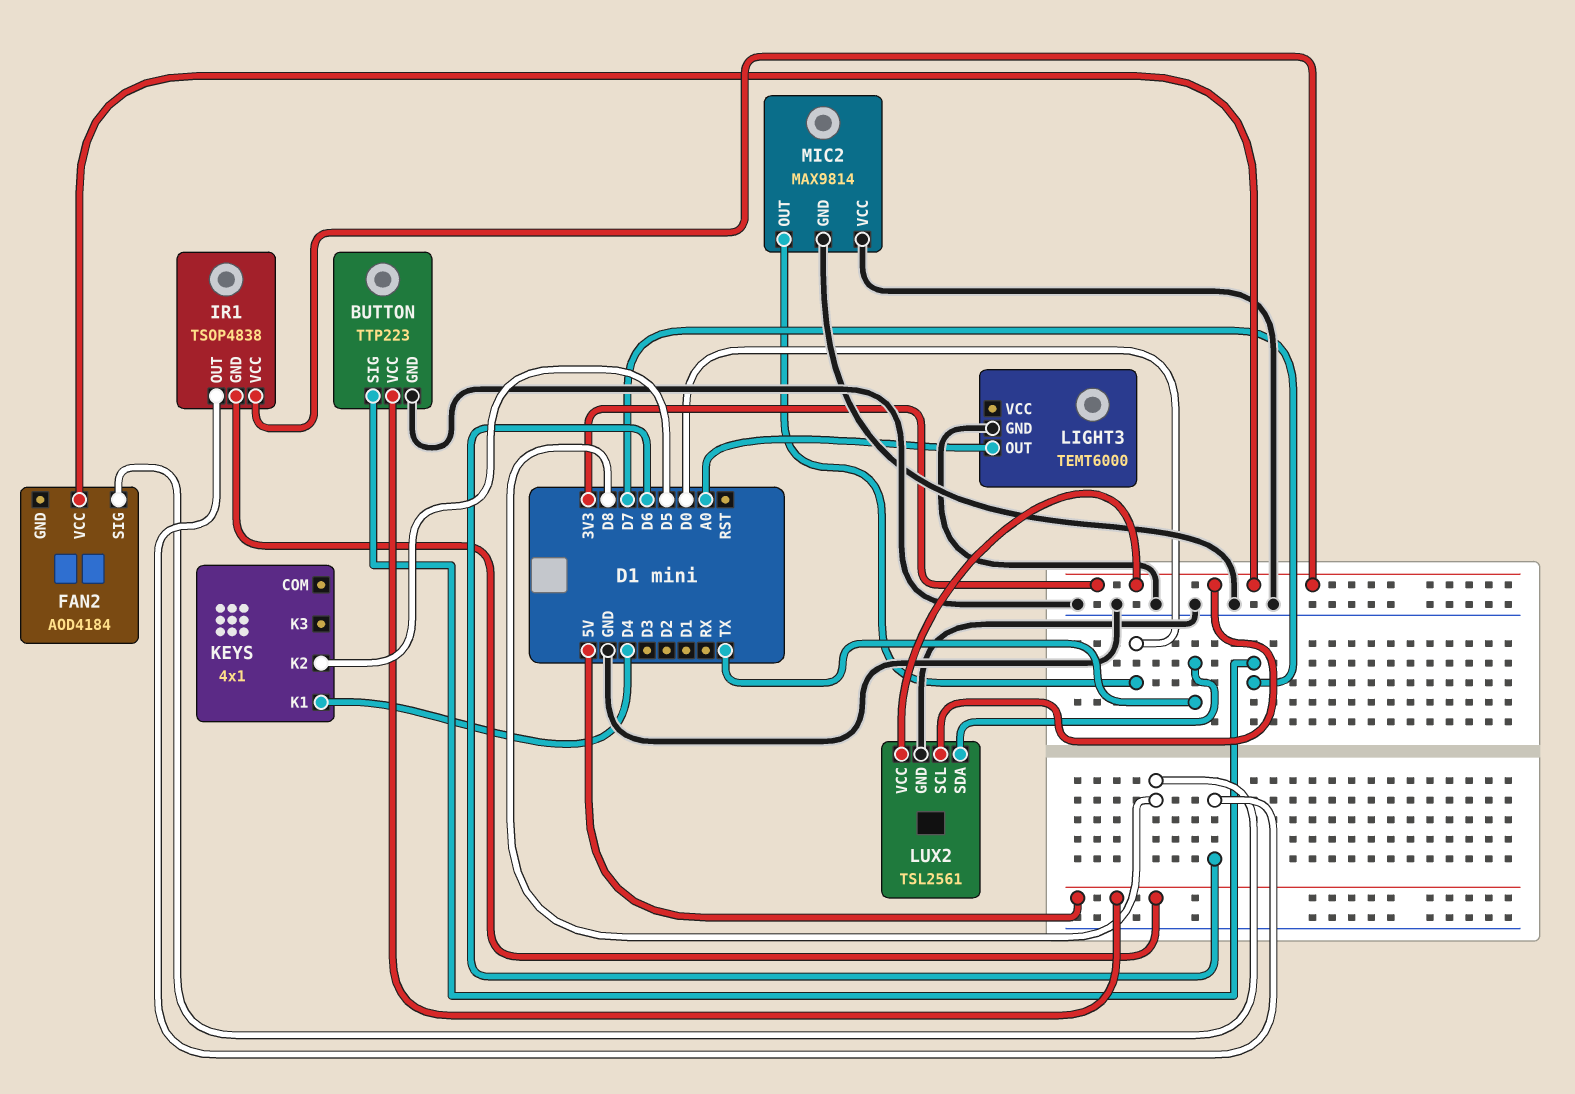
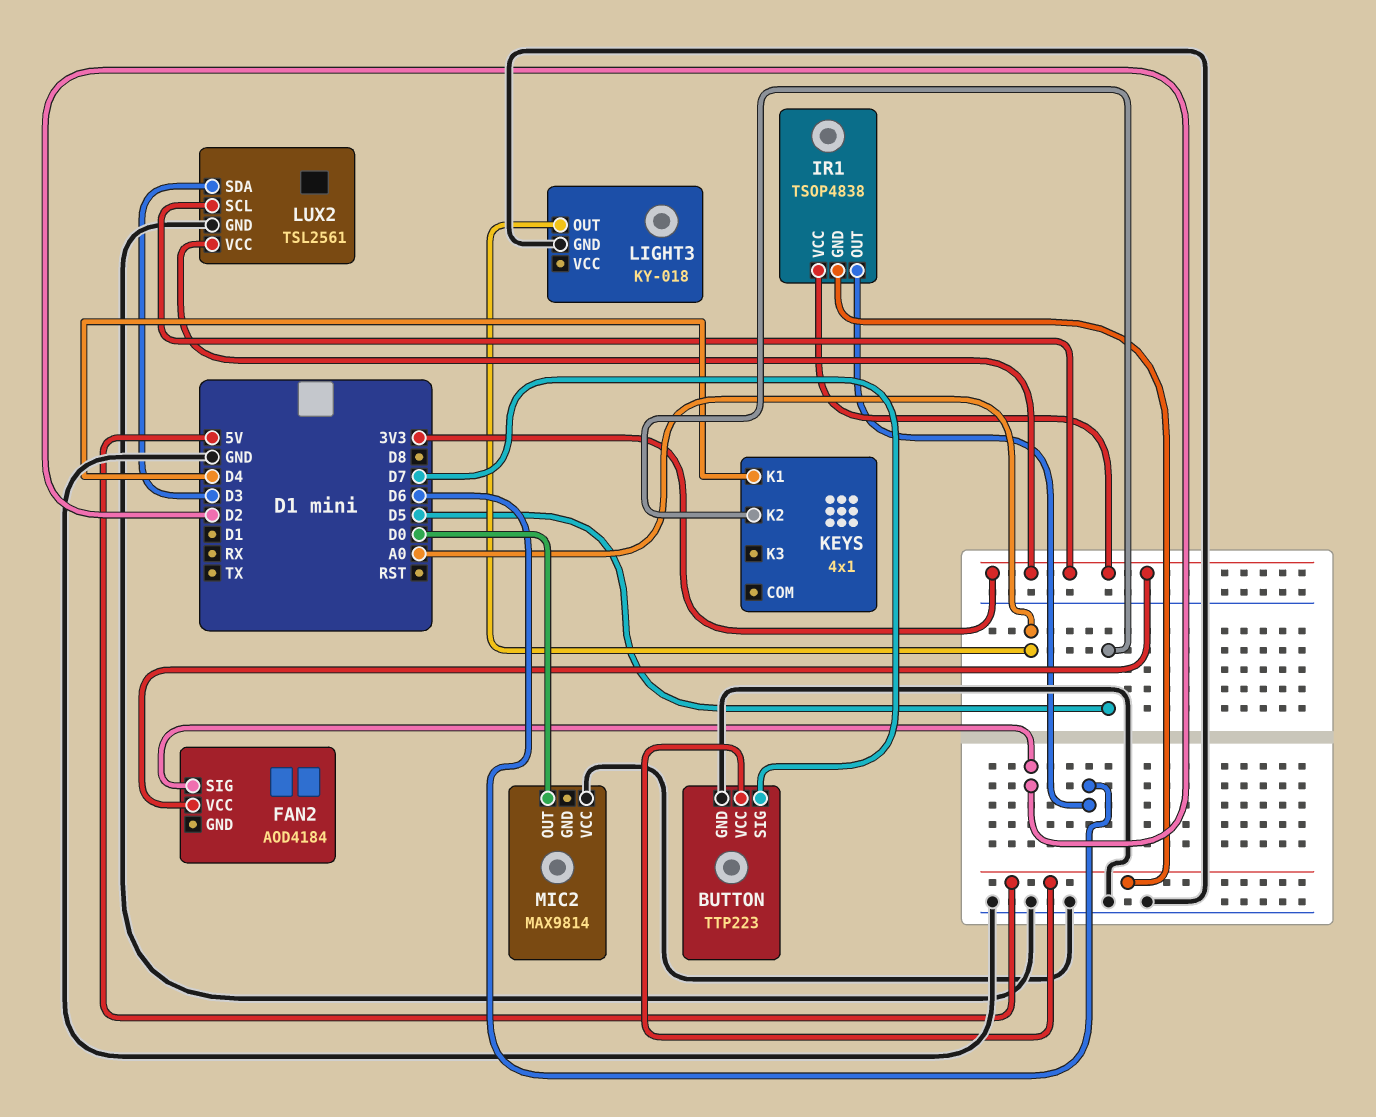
FAN2 pin SIG: D8 -> D2
LIGHT3: TEMT6000 -> KY-018
LUX2 pin SDA: TX -> D3
MIC2 pin GND: GND -> none

